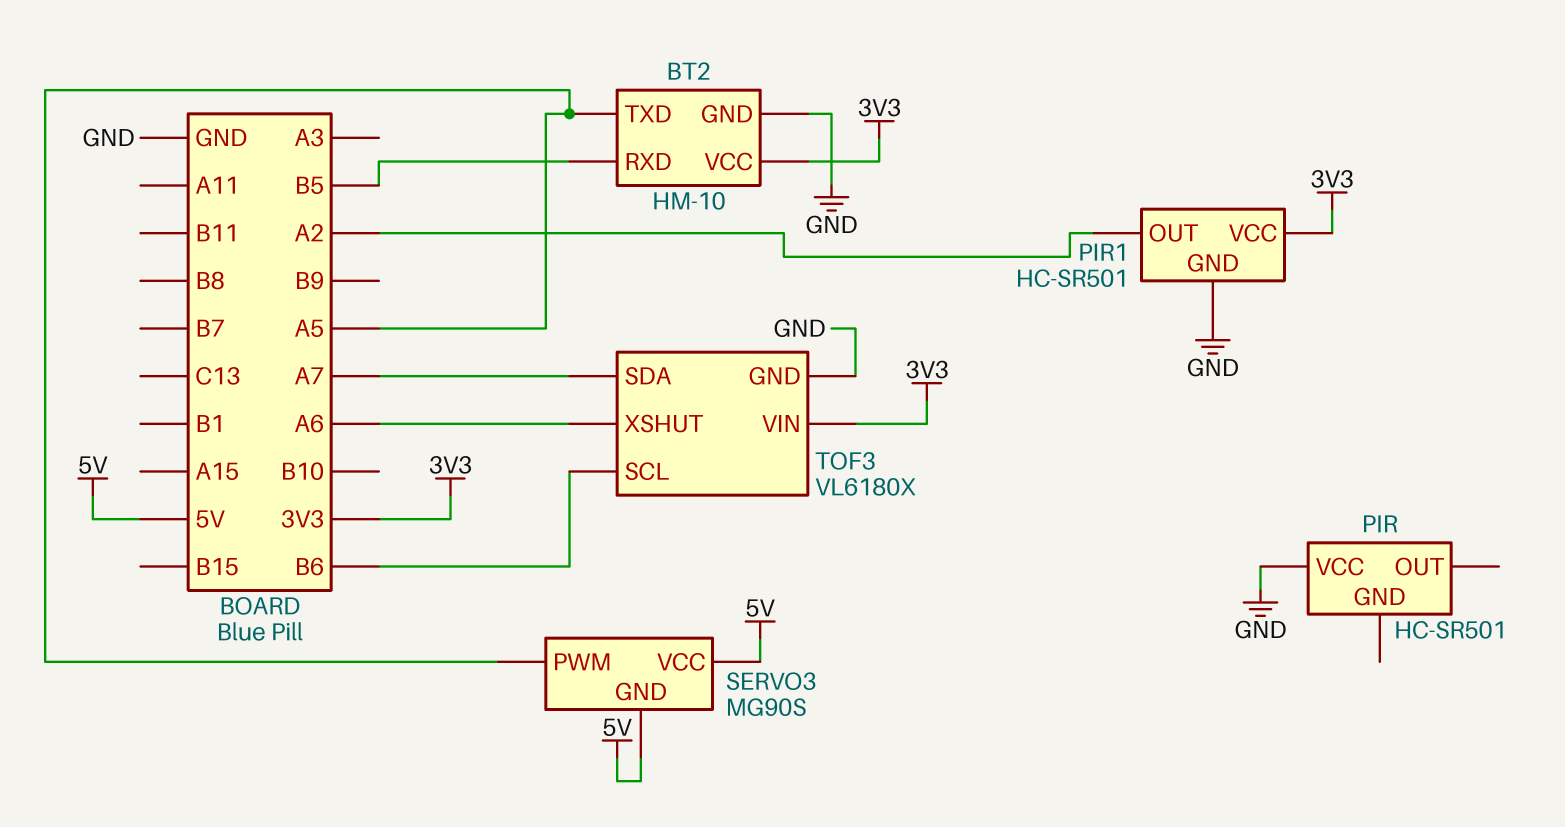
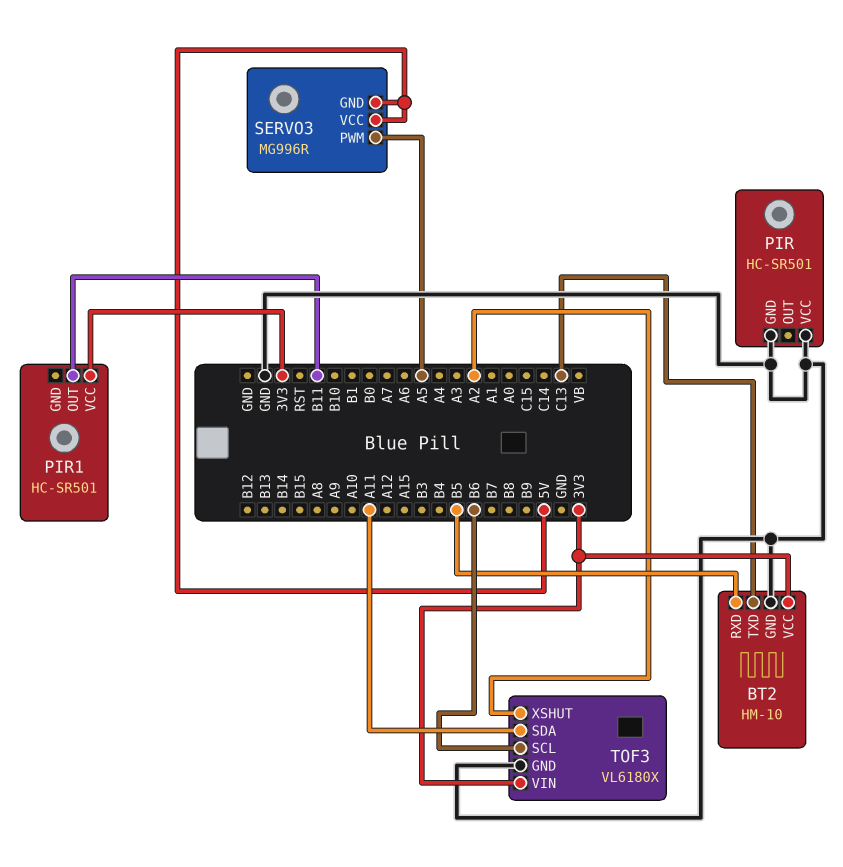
BT2 pin TXD: A5 -> C13
PIR pin GND: none -> GND
PIR1 pin GND: GND -> none
PIR1 pin OUT: A2 -> B11
SERVO3: MG90S -> MG996R
TOF3 pin SDA: A7 -> A11
TOF3 pin XSHUT: A6 -> A2

